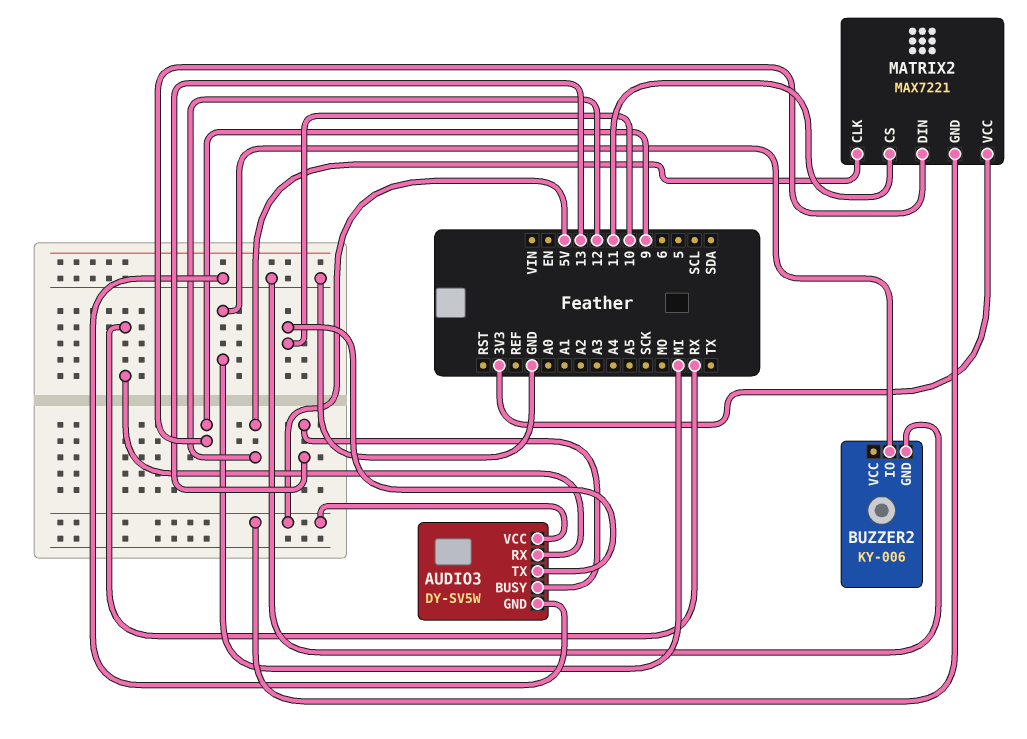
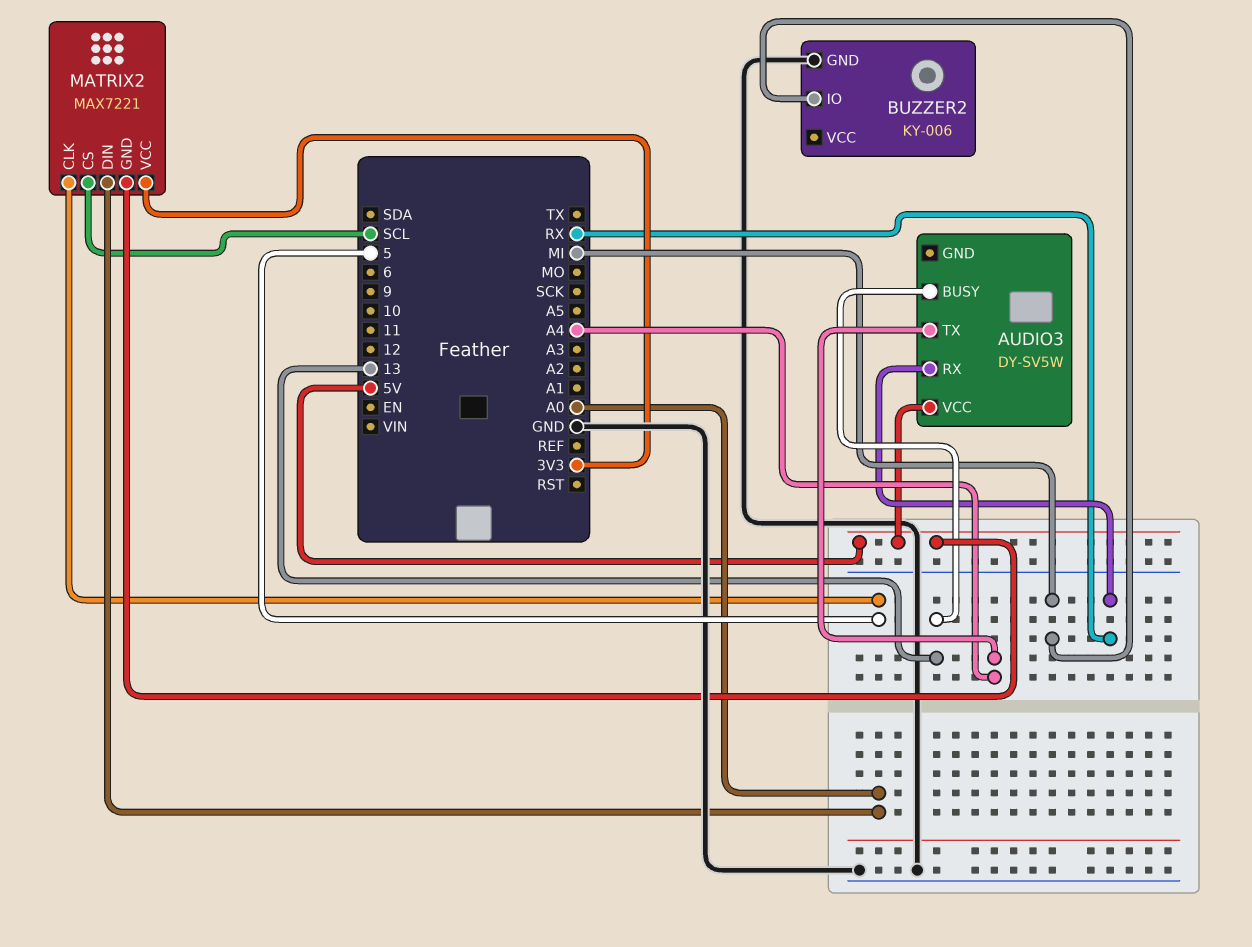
AUDIO3 pin GND: GND -> none
AUDIO3 pin TX: 10 -> A4
MATRIX2 pin CLK: 12 -> 5
MATRIX2 pin CS: 11 -> SCL
MATRIX2 pin DIN: 9 -> A0

